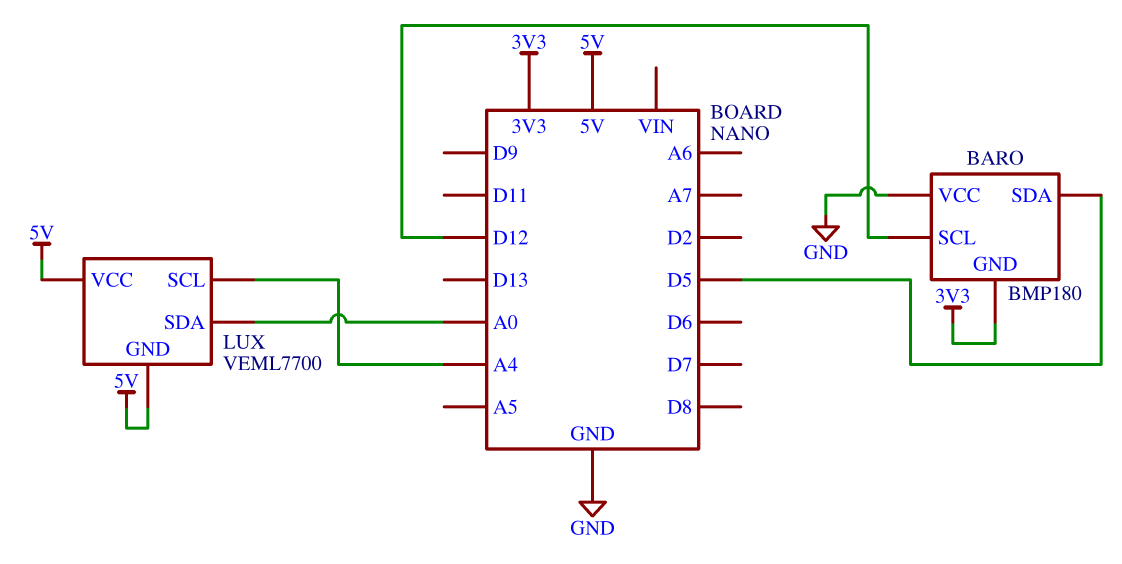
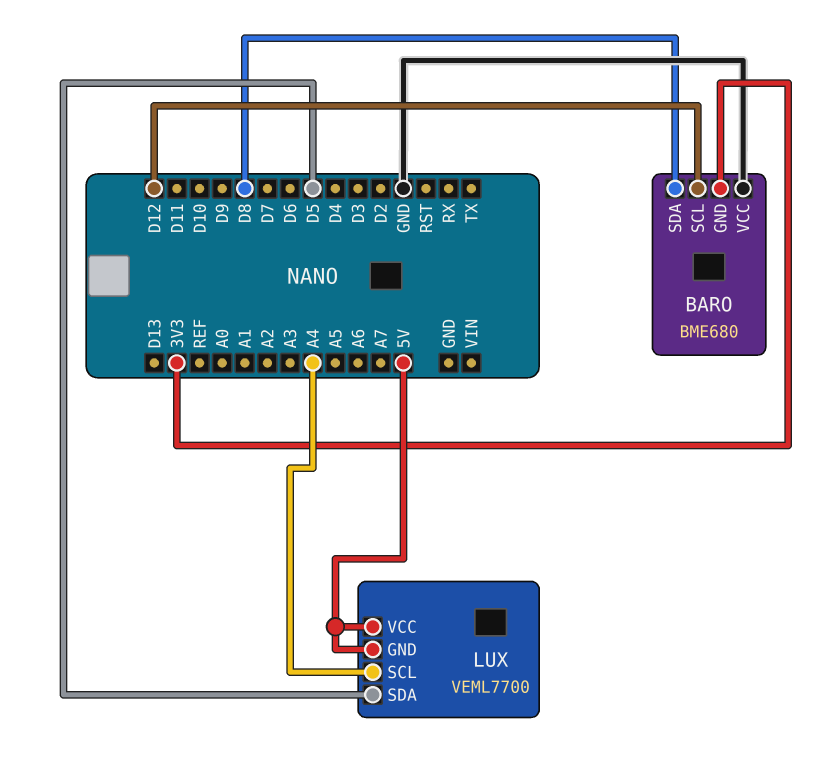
BARO: BMP180 -> BME680
BARO pin SDA: D5 -> D8
LUX pin SDA: A0 -> D5

